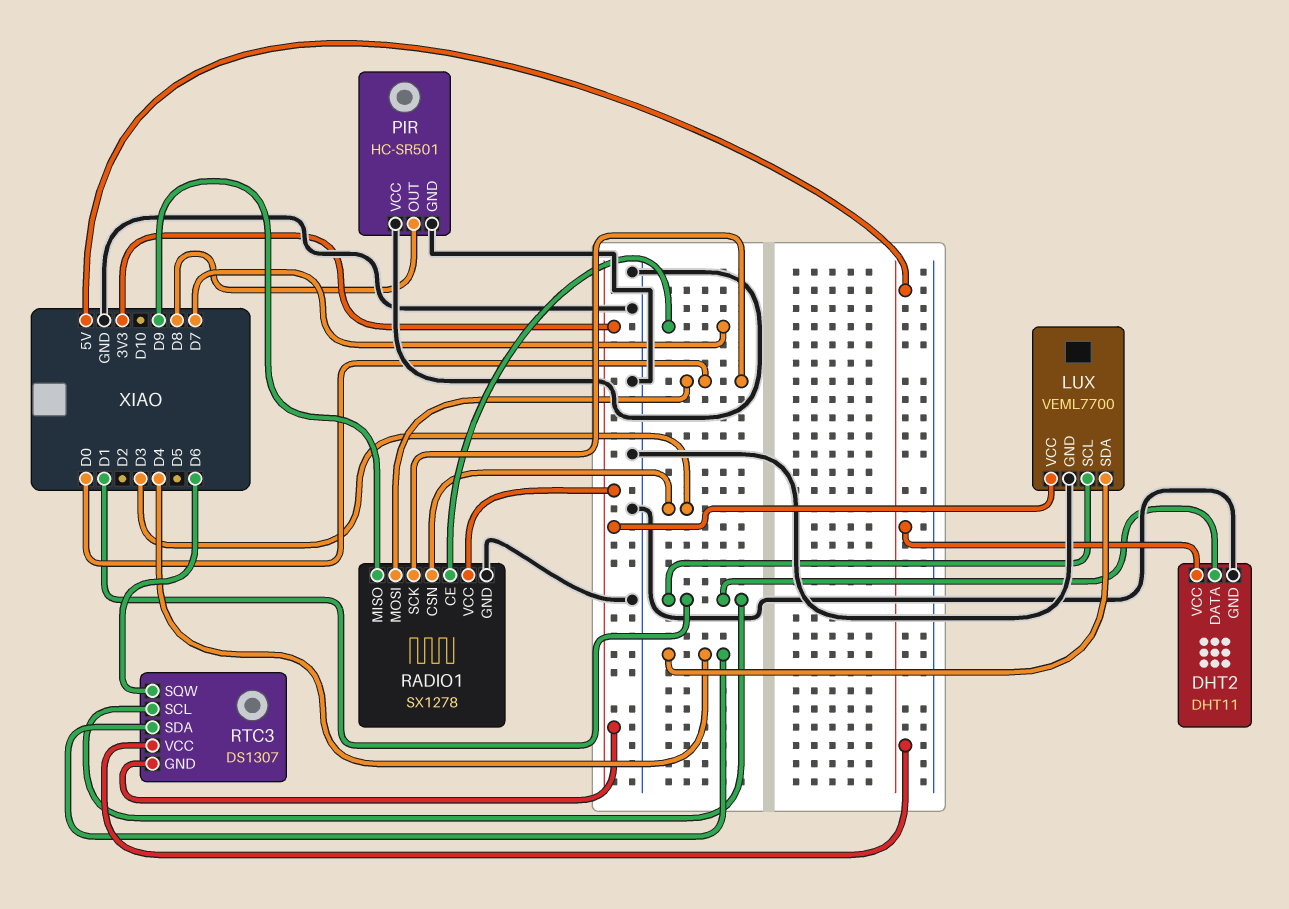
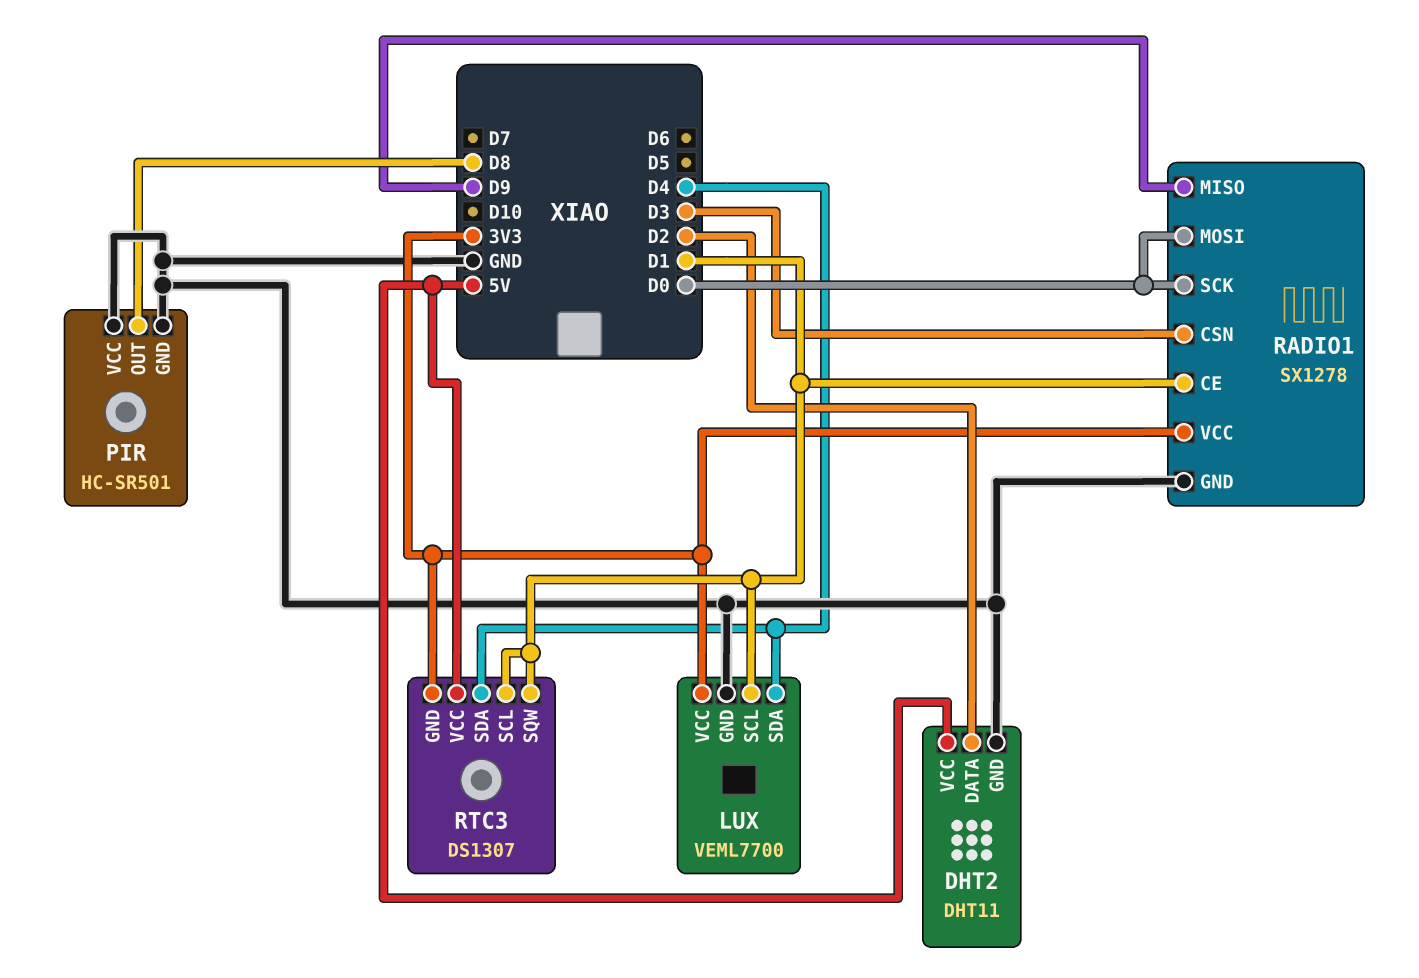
DHT2 pin DATA: D1 -> D2
RADIO1 pin CE: D7 -> D1
RTC3 pin SQW: D6 -> D1

